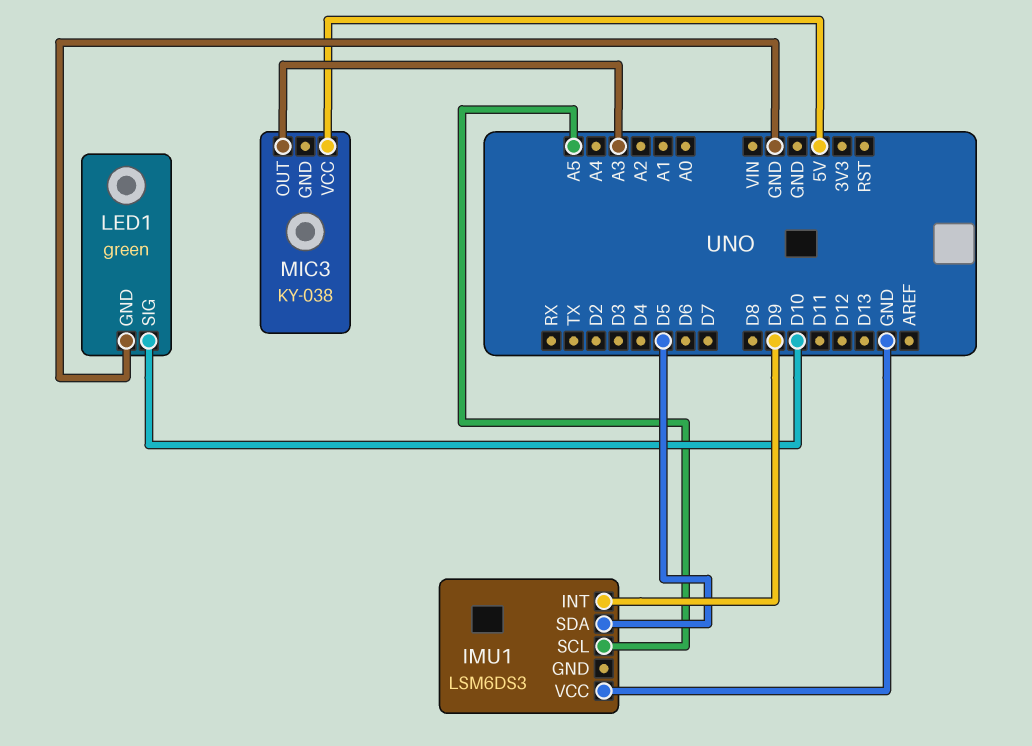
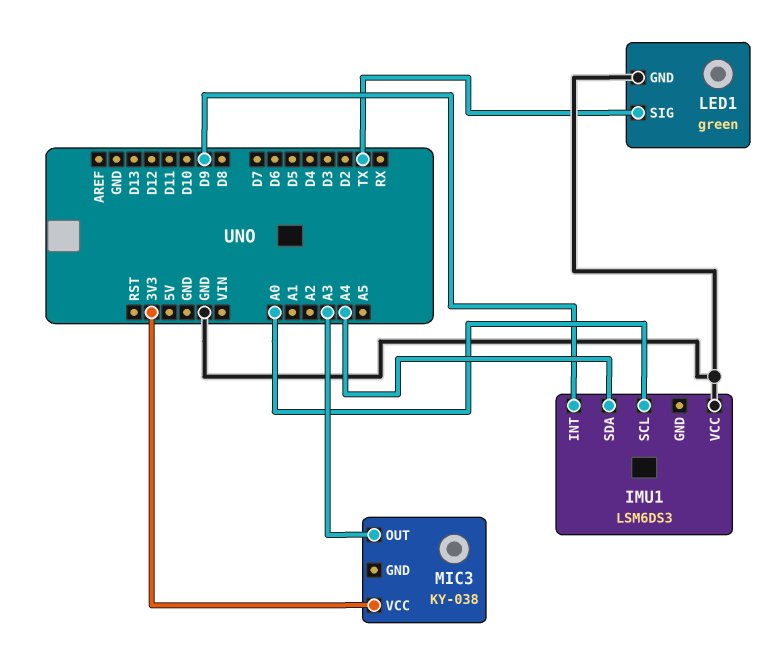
IMU1 pin SCL: A5 -> A0
IMU1 pin SDA: D5 -> A4
LED1 pin SIG: D10 -> TX
MIC3 pin VCC: 5V -> 3V3

